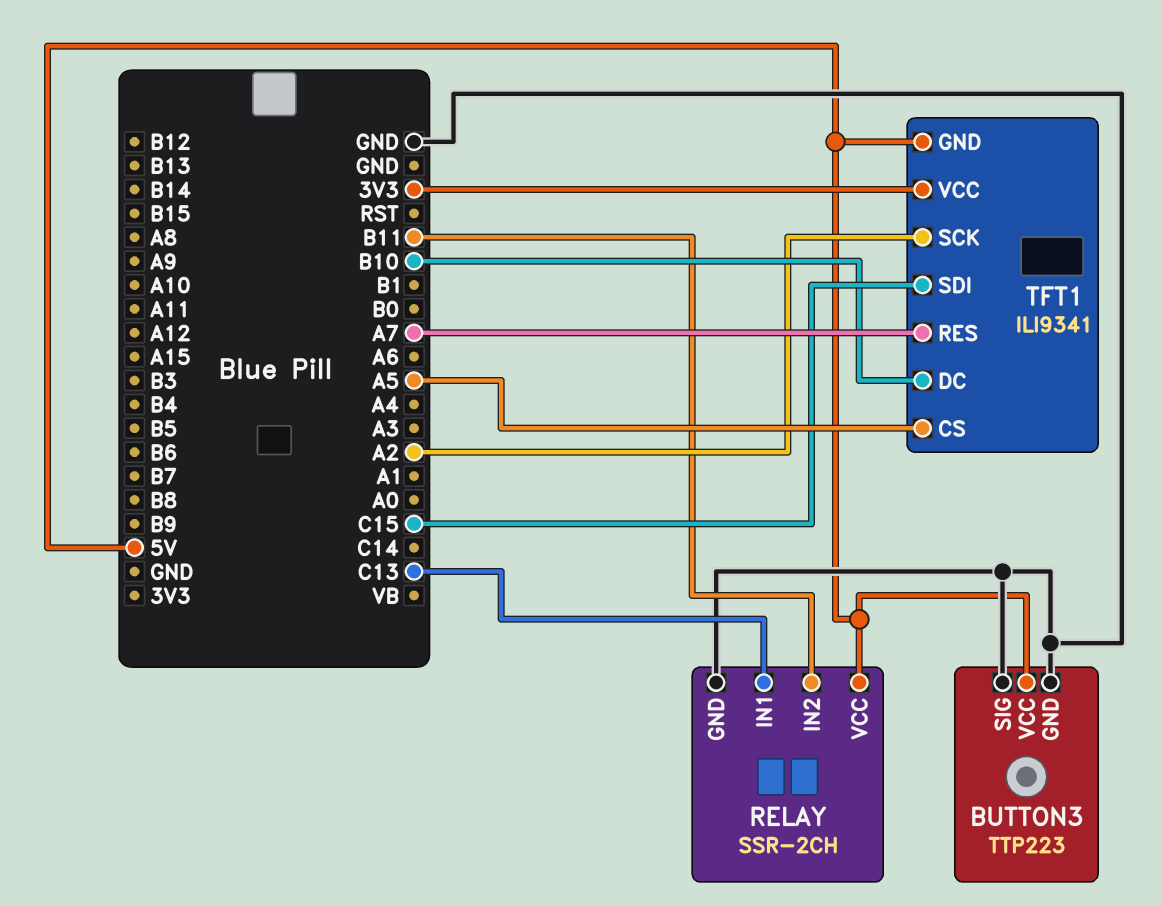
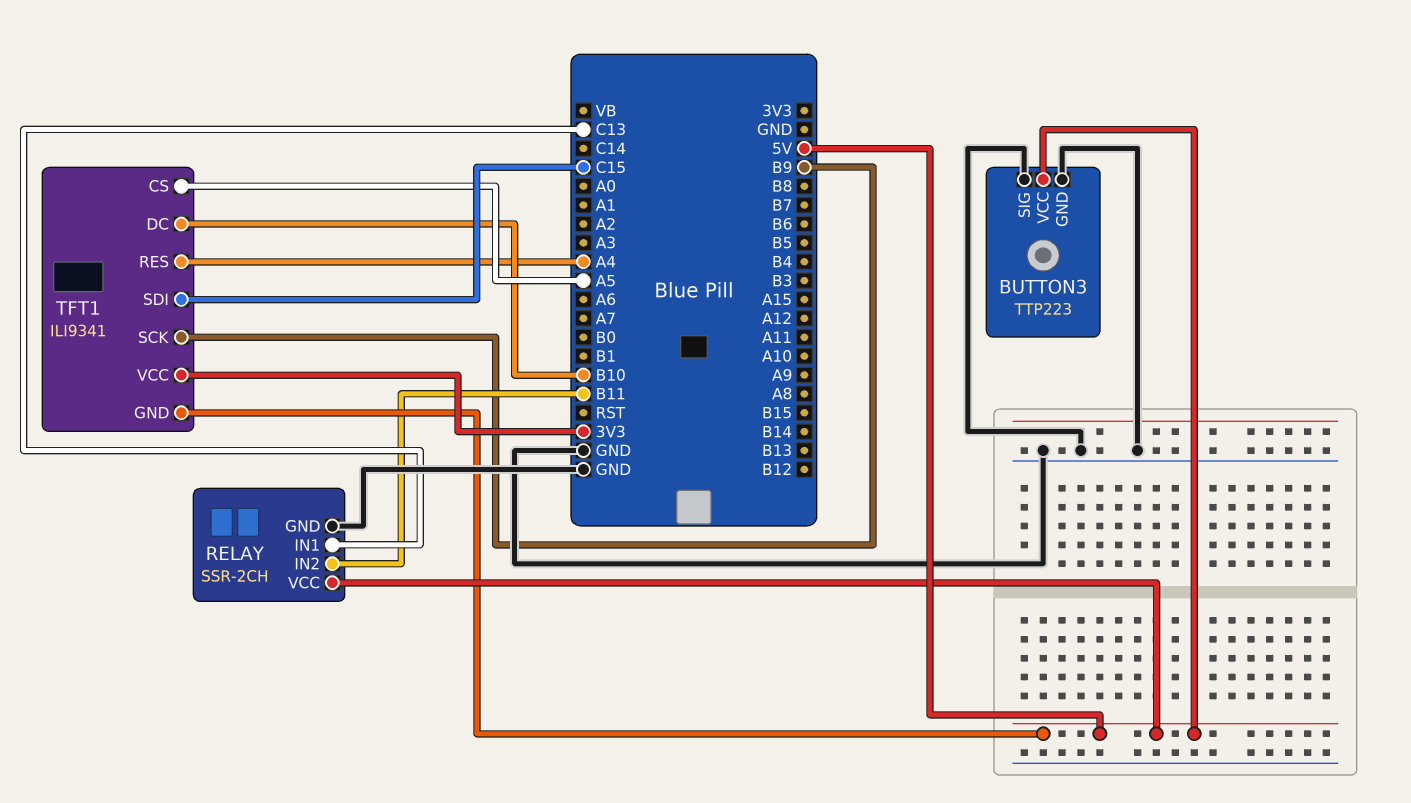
TFT1 pin RES: A7 -> A4
TFT1 pin SCK: A2 -> B9

